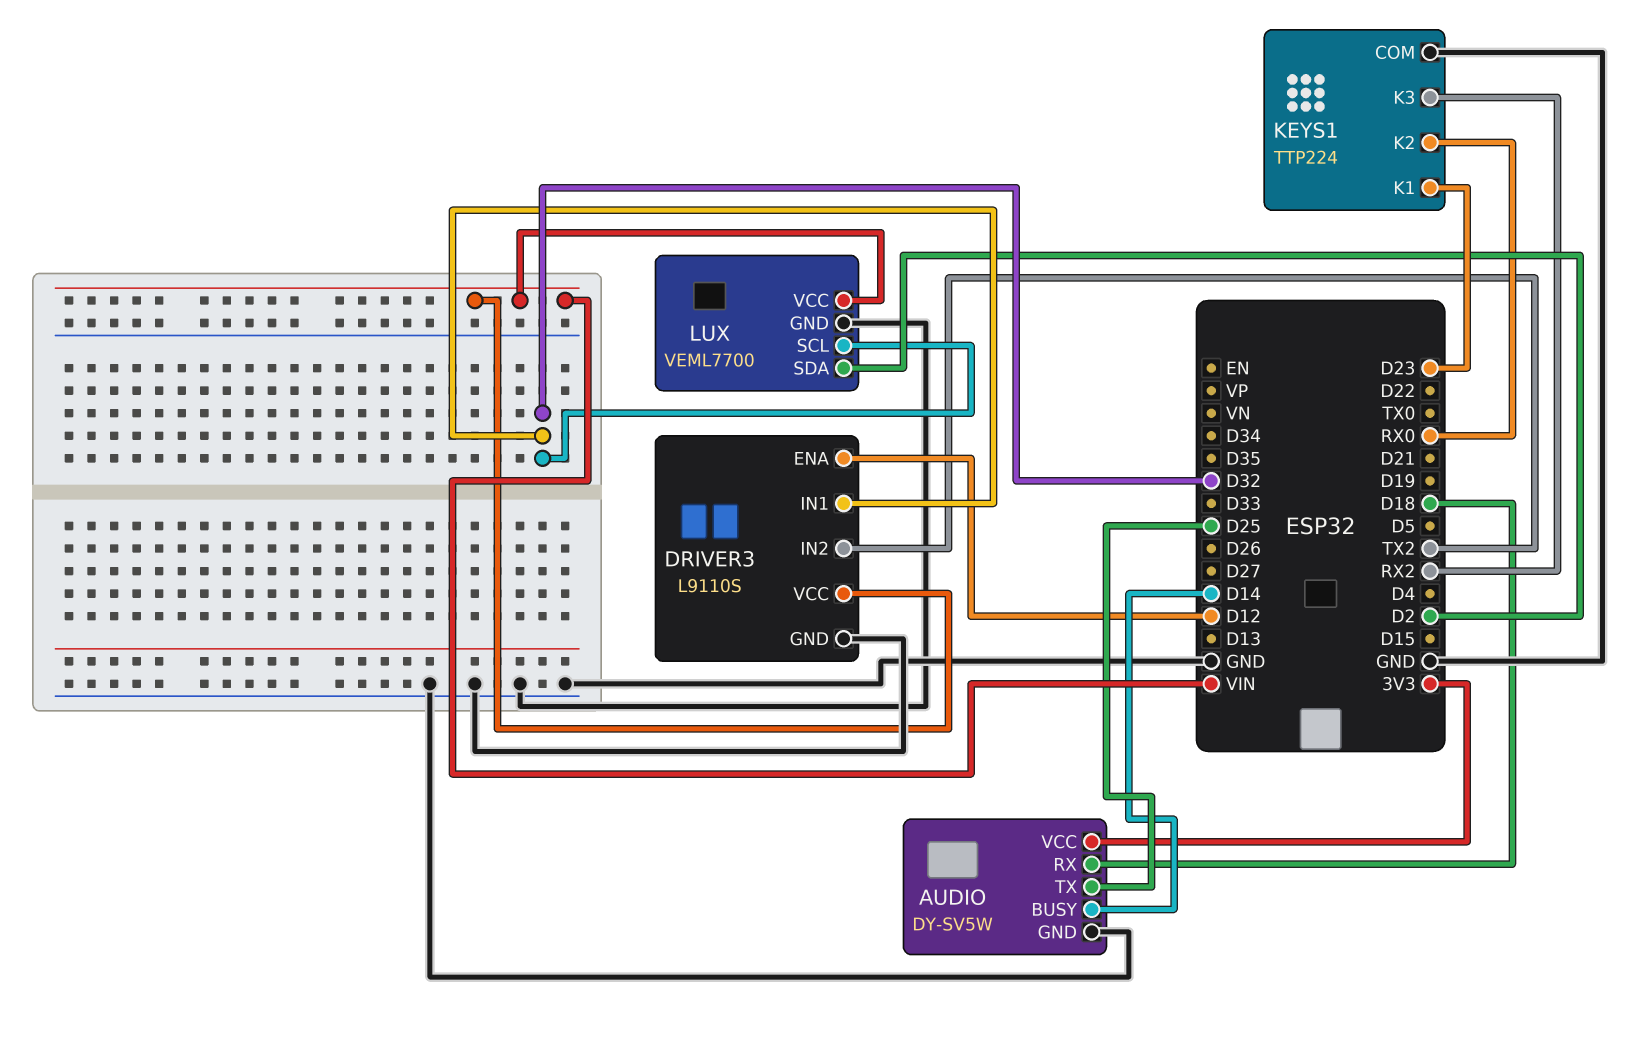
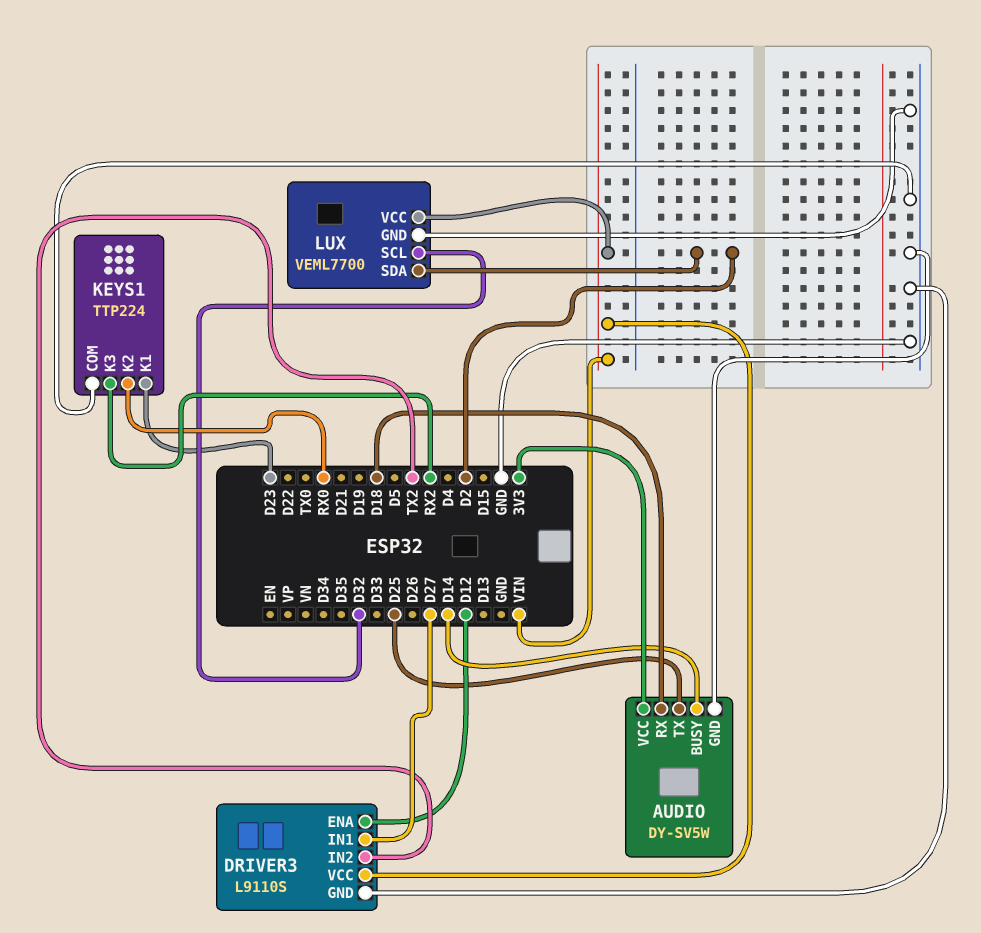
DRIVER3 pin IN1: D32 -> D27

